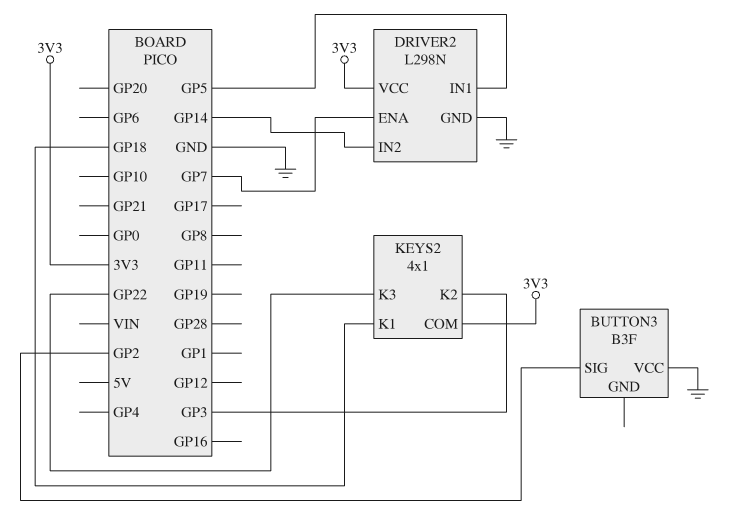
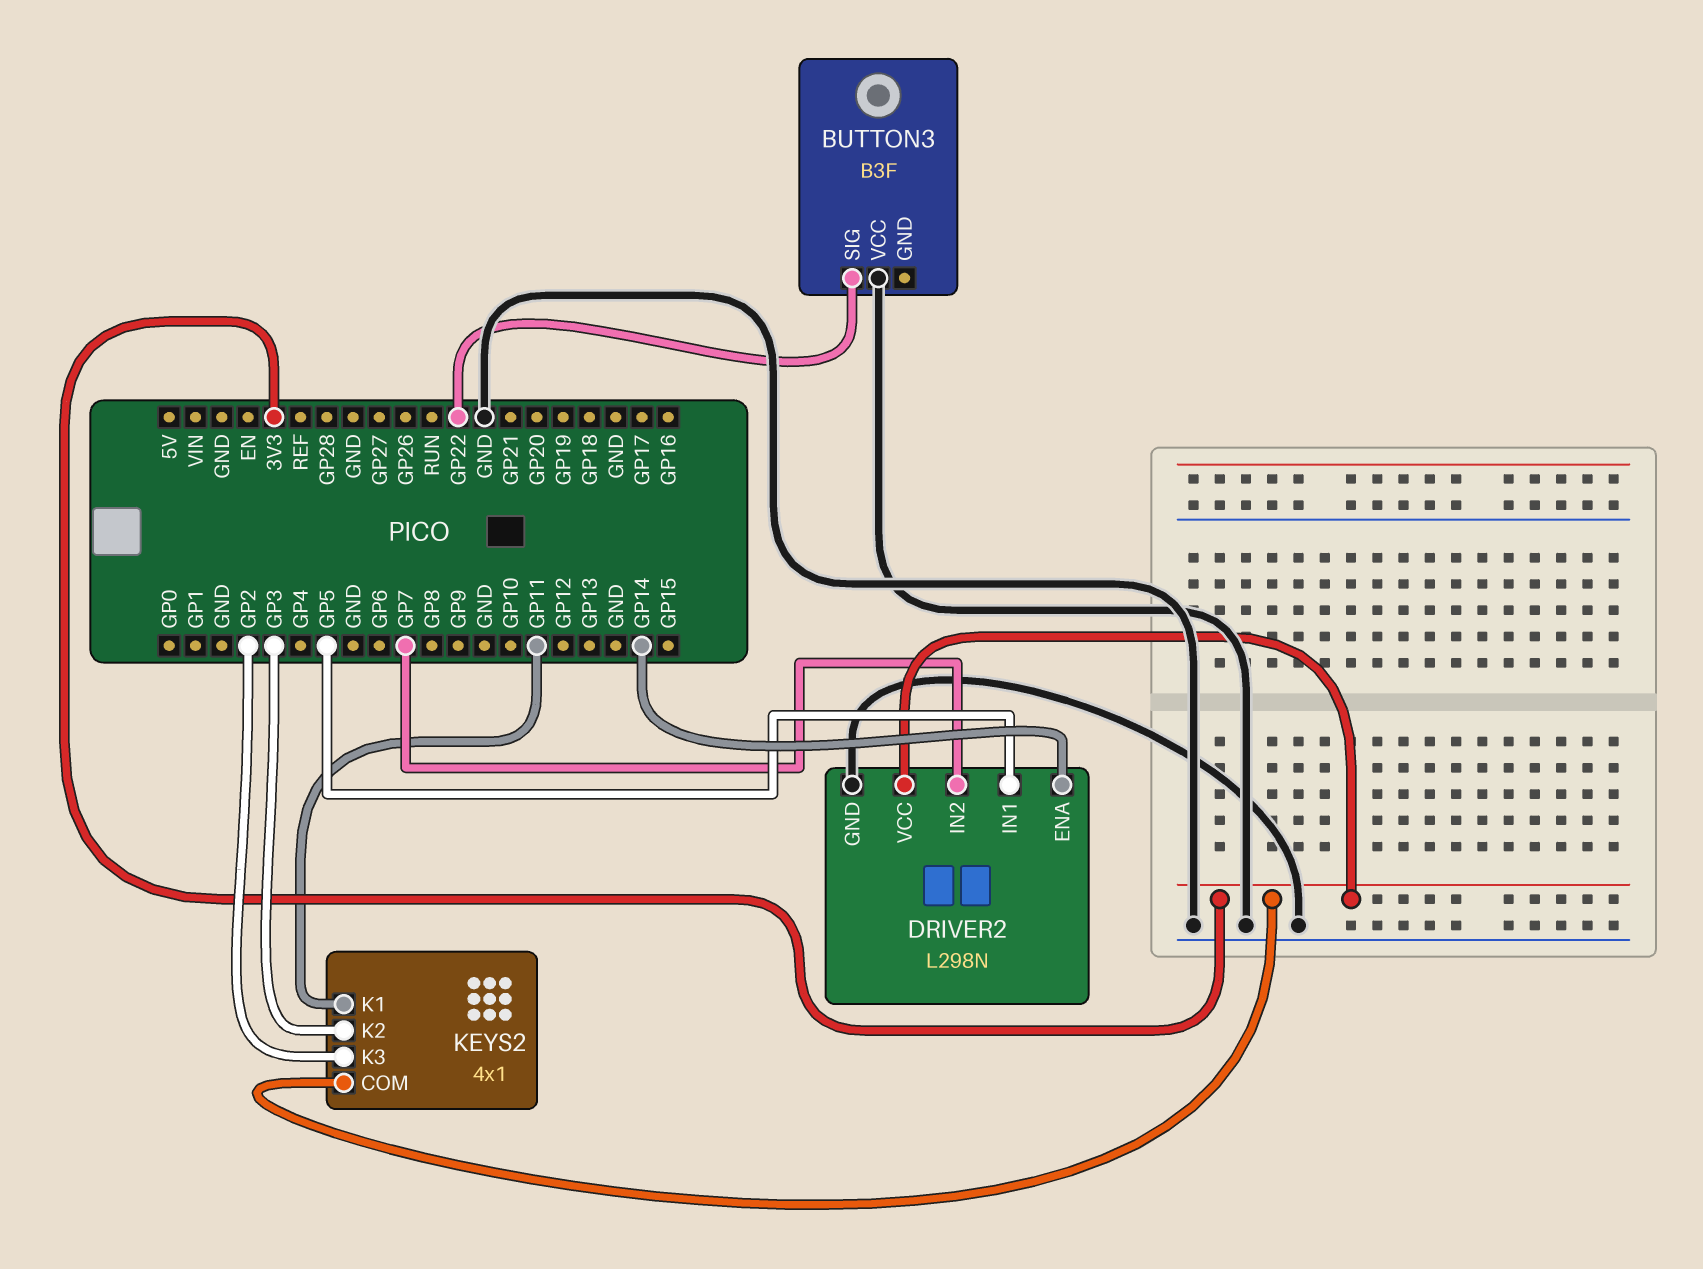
BUTTON3 pin SIG: GP2 -> GP22
DRIVER2 pin ENA: GP7 -> GP14
DRIVER2 pin IN2: GP14 -> GP7
KEYS2 pin K1: GP18 -> GP11
KEYS2 pin K3: GP22 -> GP2

